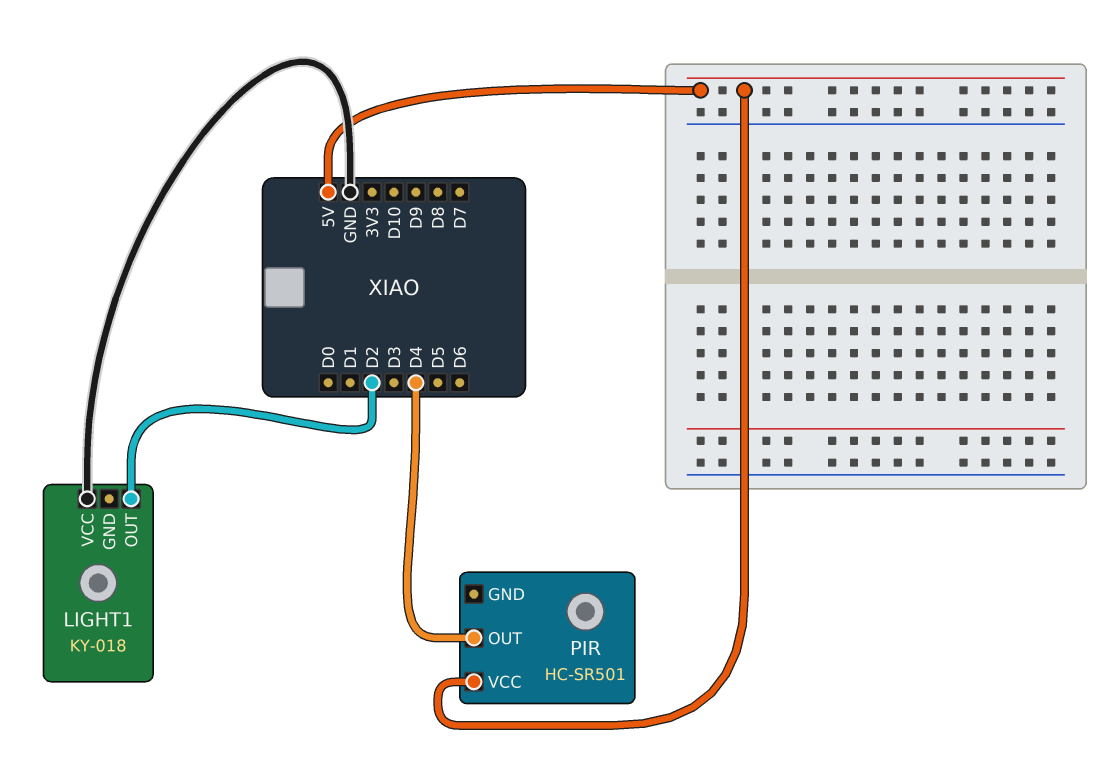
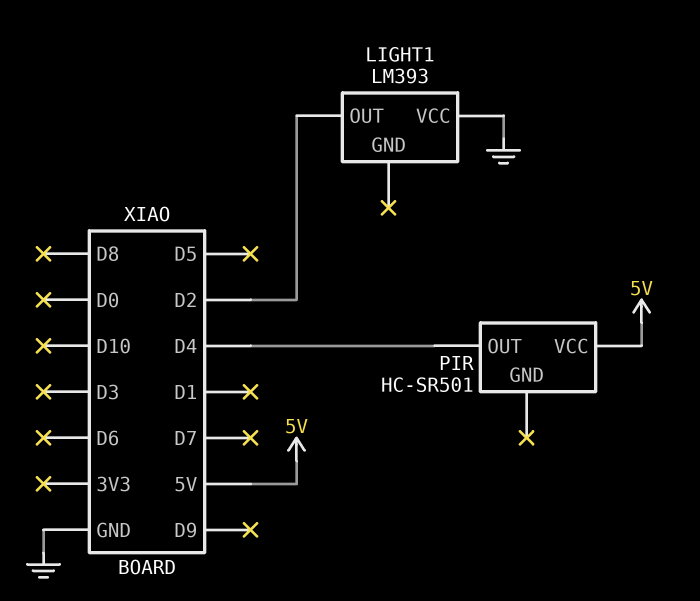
LIGHT1: KY-018 -> LM393

